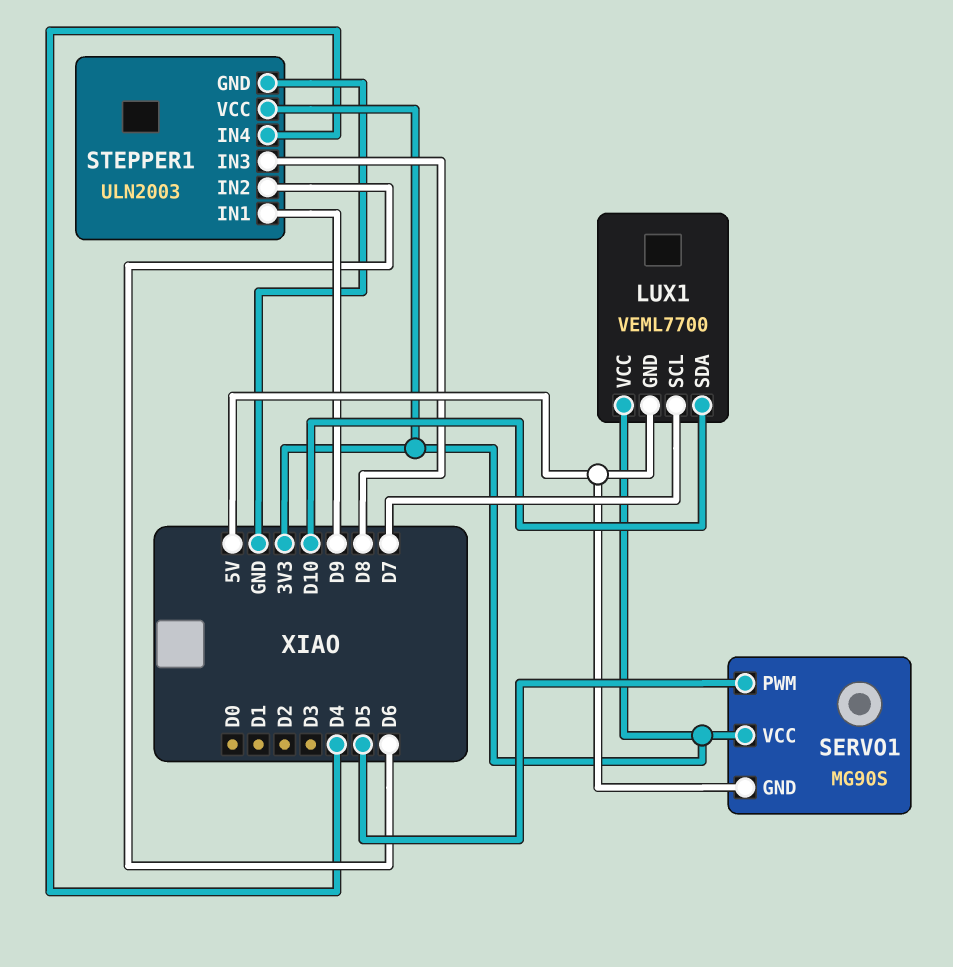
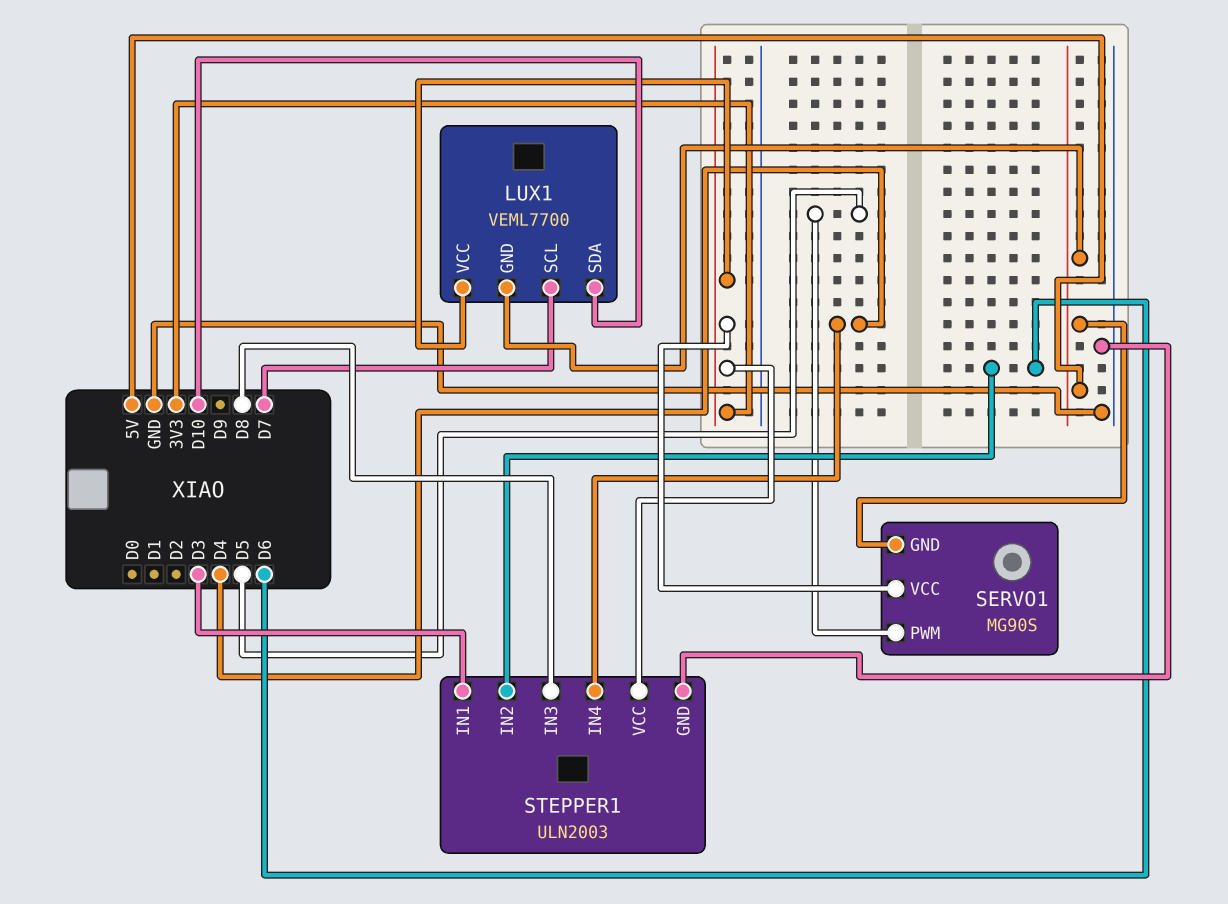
STEPPER1 pin IN1: D9 -> D3

